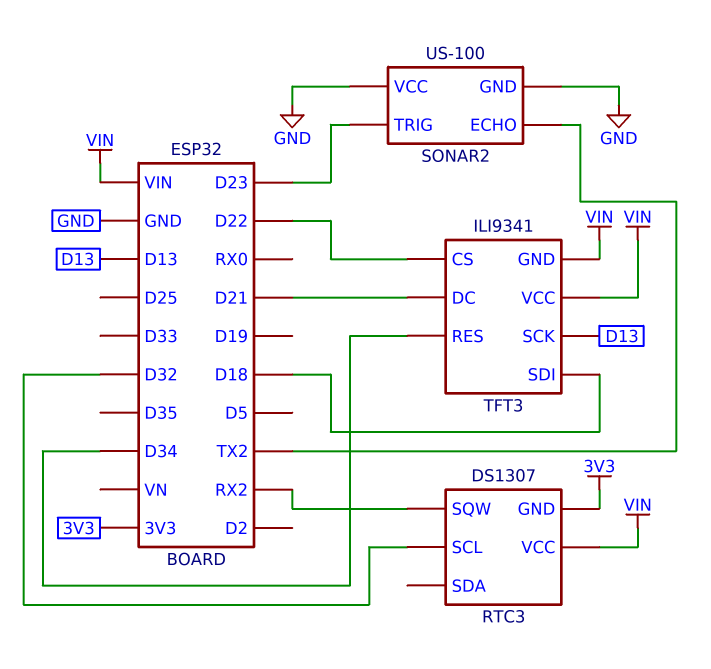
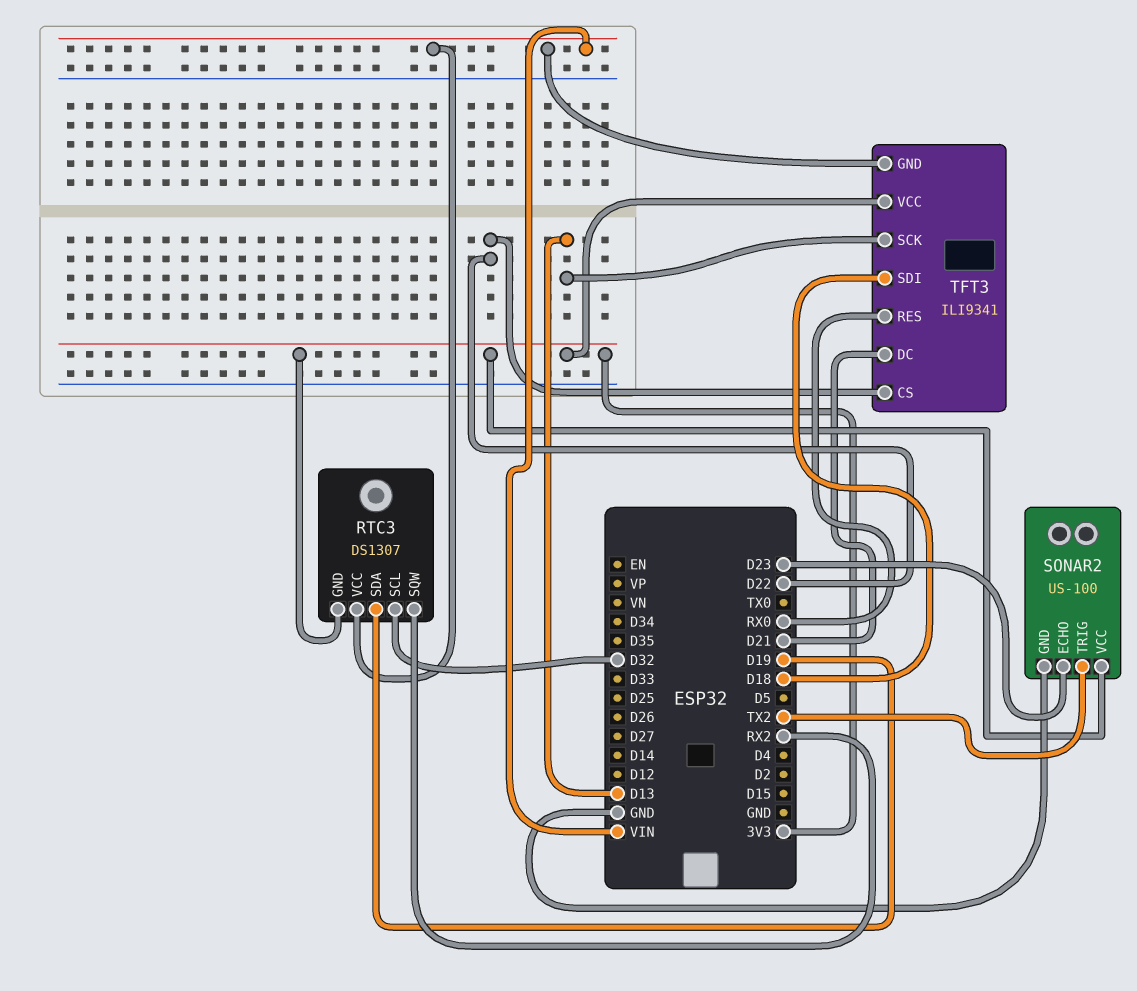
RTC3 pin SDA: none -> D19
SONAR2 pin ECHO: TX2 -> D23
SONAR2 pin TRIG: D23 -> TX2
SONAR2 pin VCC: GND -> 3V3
TFT3 pin RES: D34 -> RX0
TFT3 pin VCC: VIN -> 3V3

